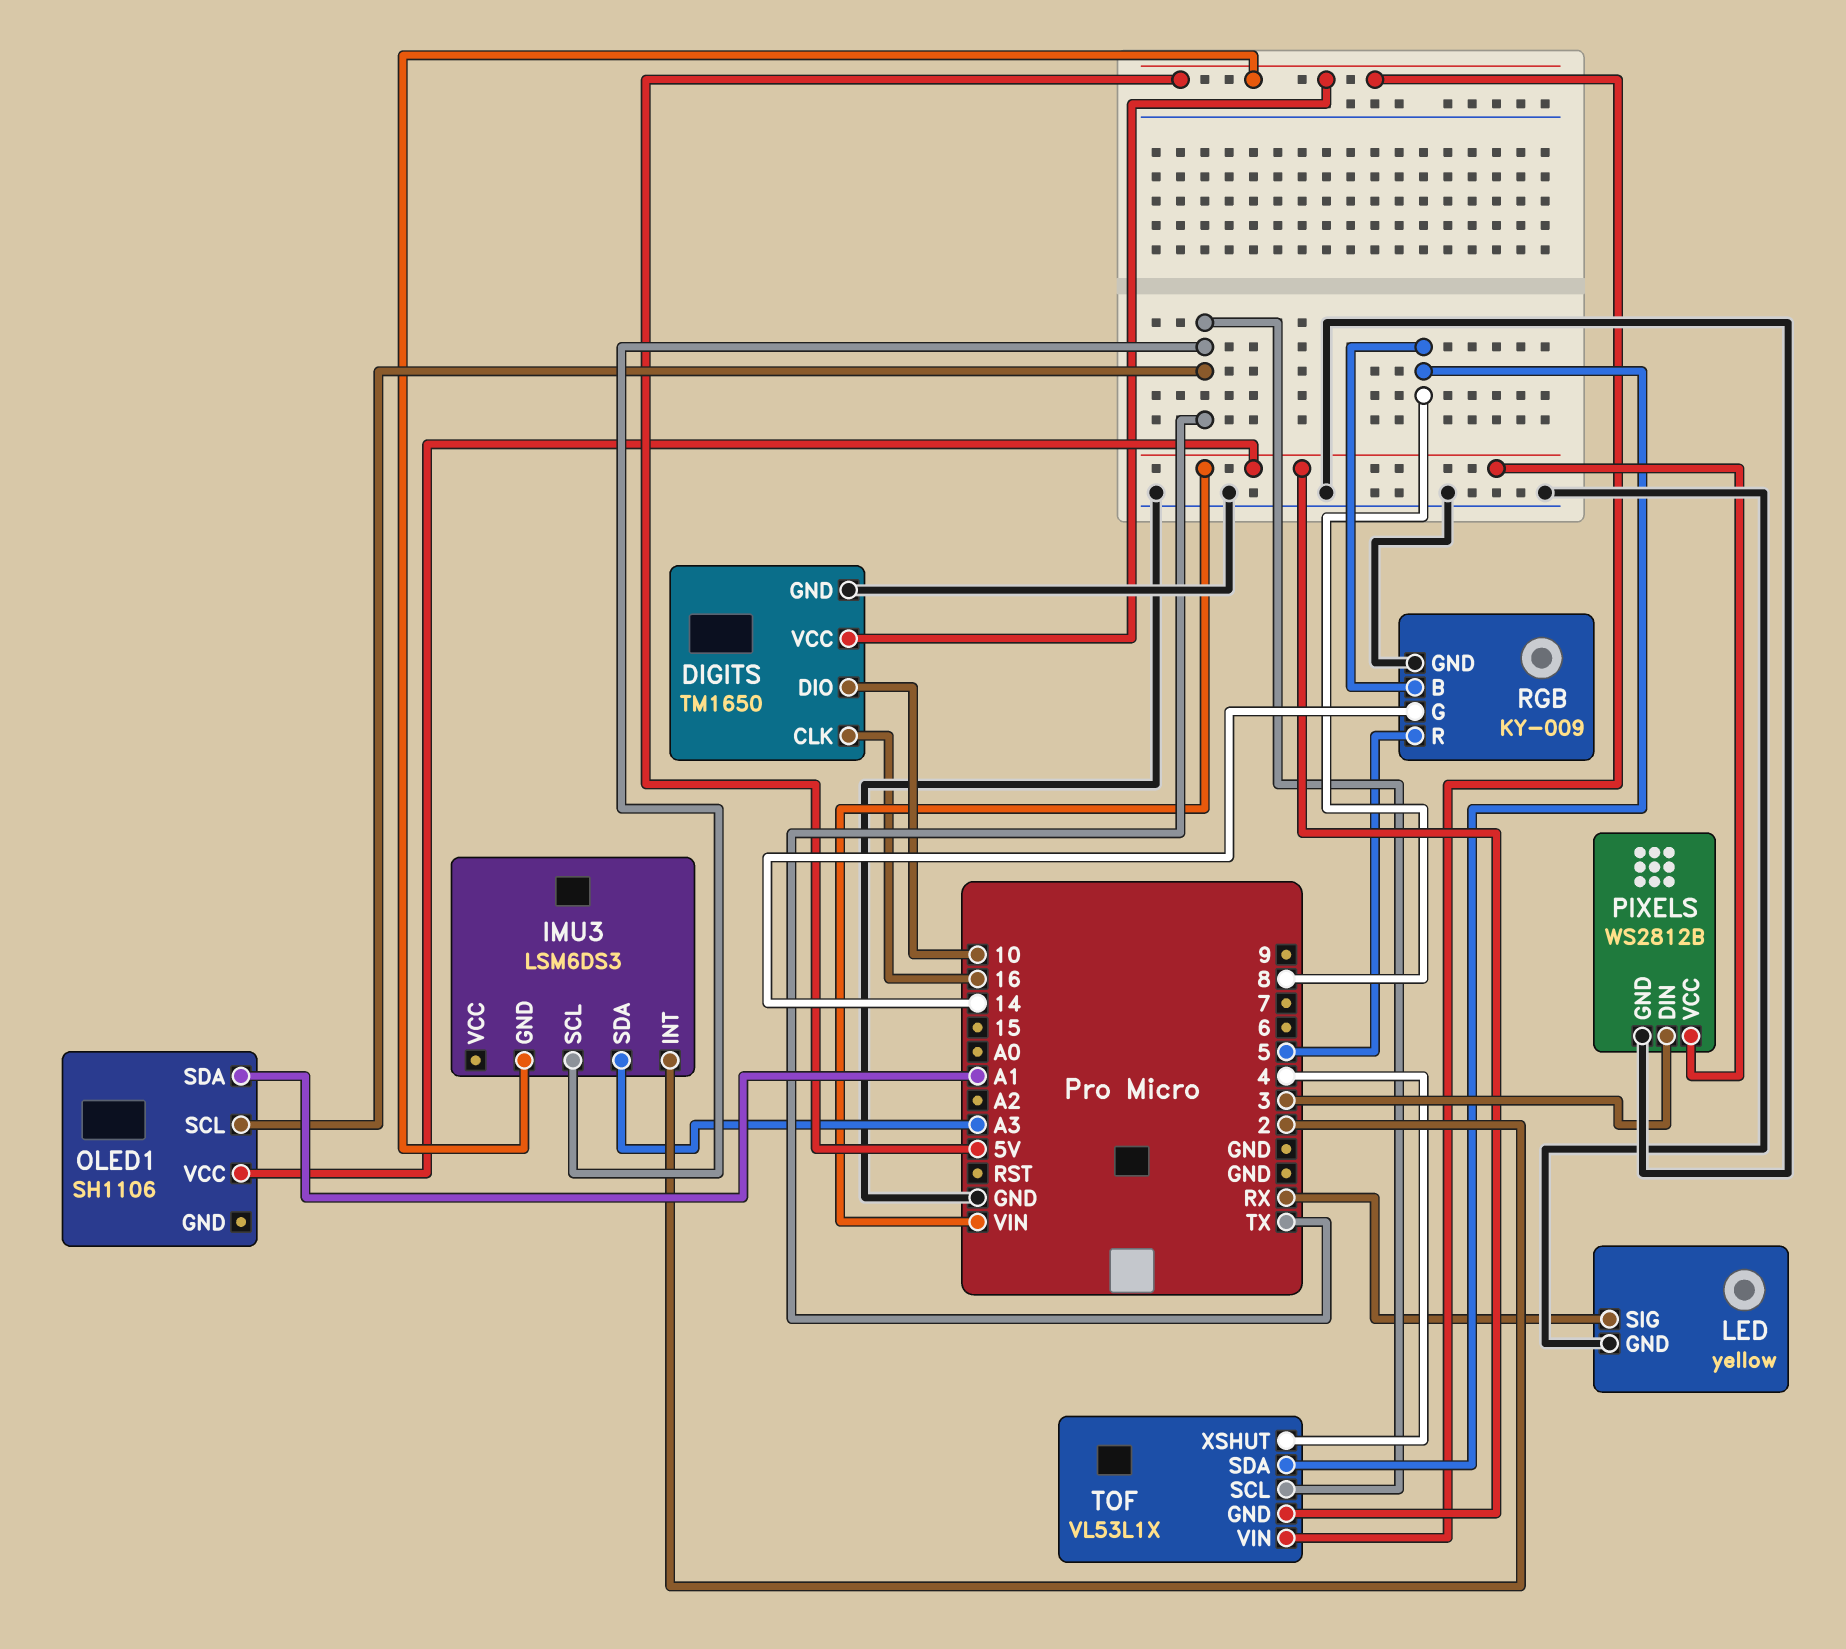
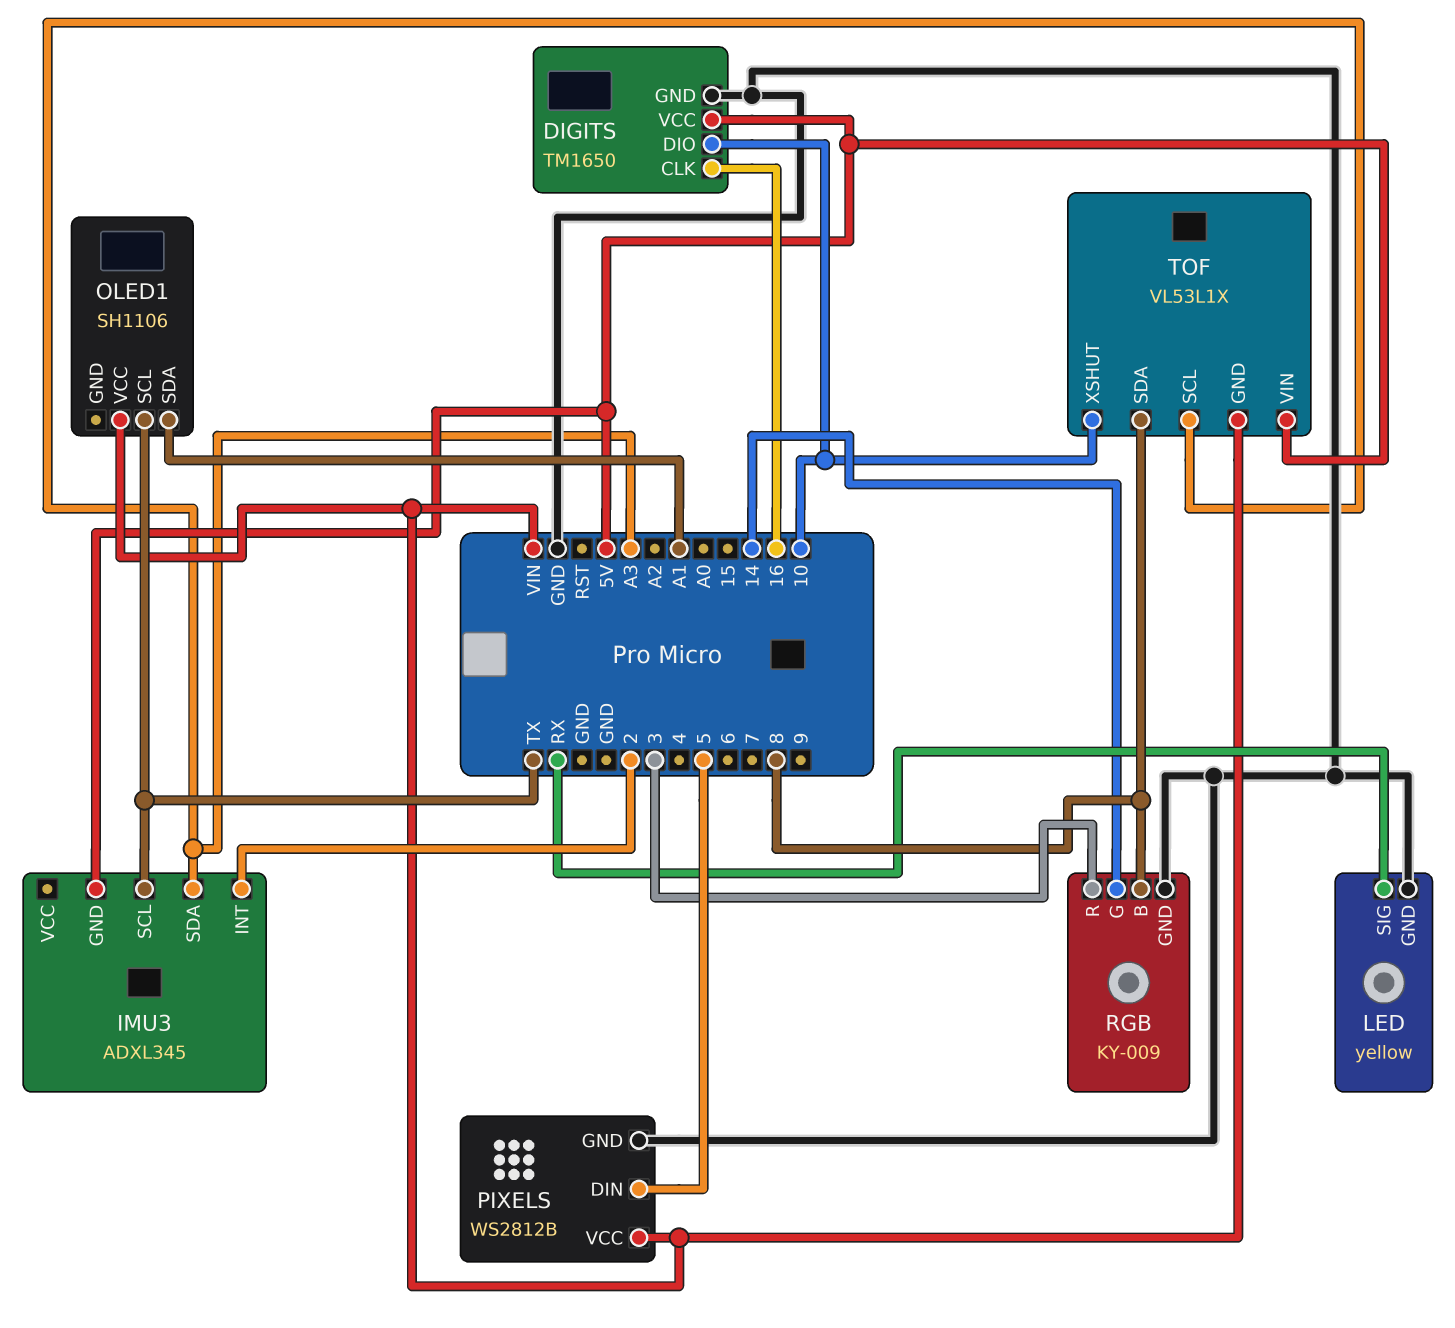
IMU3: LSM6DS3 -> ADXL345
PIXELS pin DIN: 3 -> 5
RGB pin R: 5 -> 3
TOF pin SCL: TX -> A3
TOF pin XSHUT: 4 -> 10

